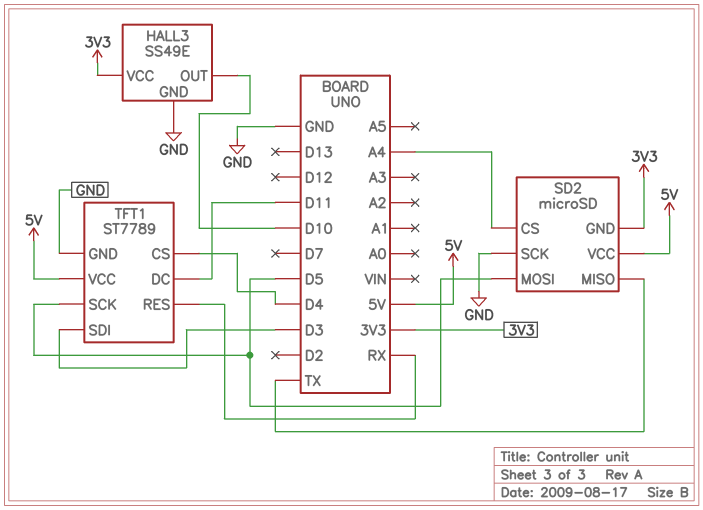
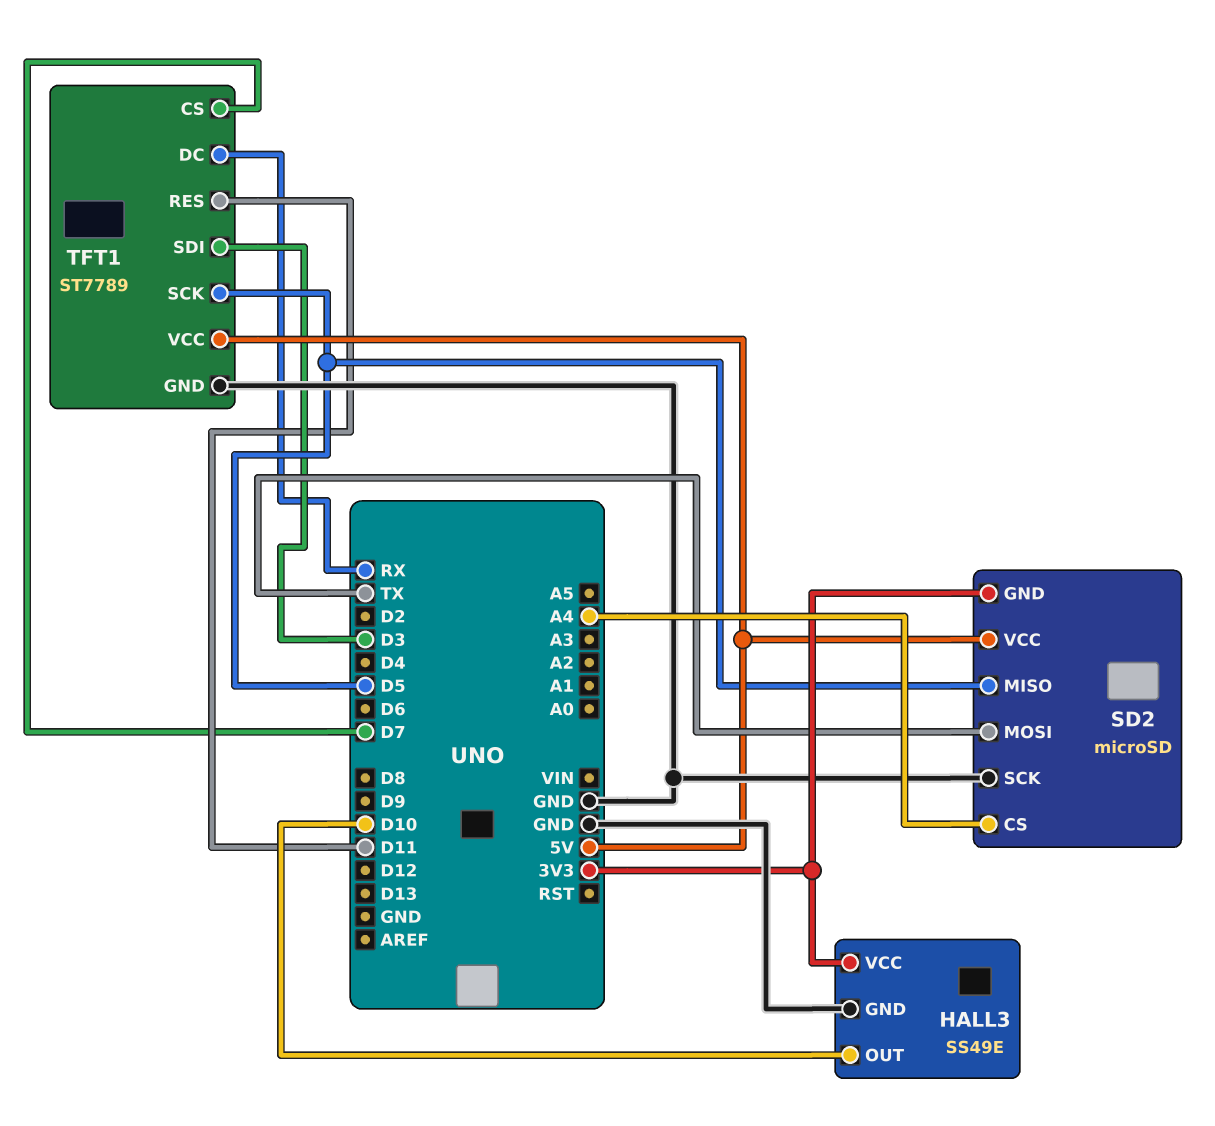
SD2 pin MISO: TX -> D5
SD2 pin MOSI: D5 -> TX
TFT1 pin CS: D4 -> D7
TFT1 pin DC: D11 -> RX
TFT1 pin RES: RX -> D11

